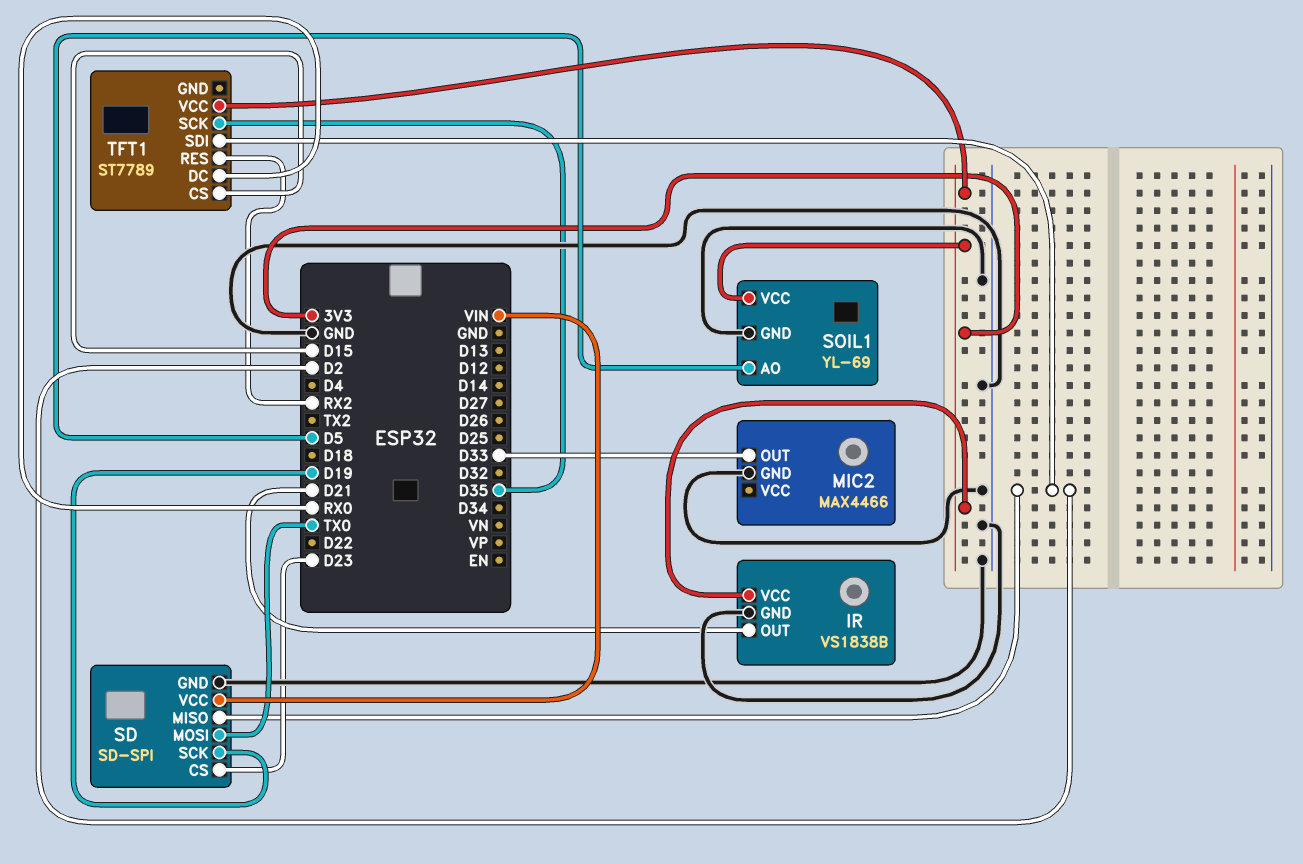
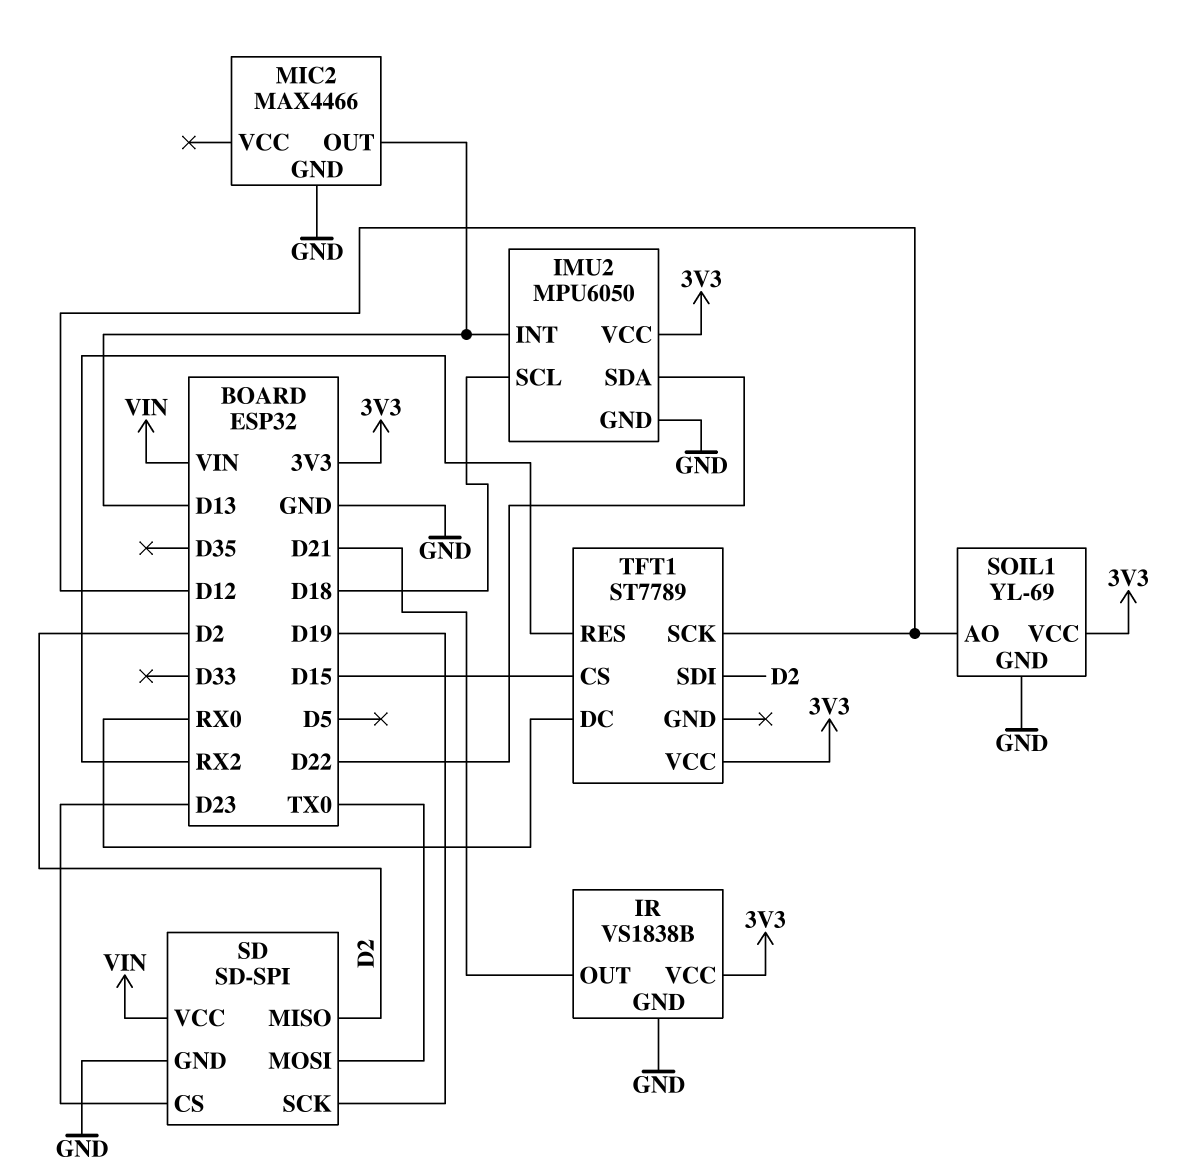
IMU2: none -> MPU6050
IMU2 pin GND: none -> GND
IMU2 pin INT: none -> D13
IMU2 pin SCL: none -> D18
IMU2 pin SDA: none -> D22
IMU2 pin VCC: none -> 3V3
MIC2 pin OUT: D33 -> D13
SOIL1 pin AO: D5 -> D12
TFT1 pin SCK: D35 -> D12

